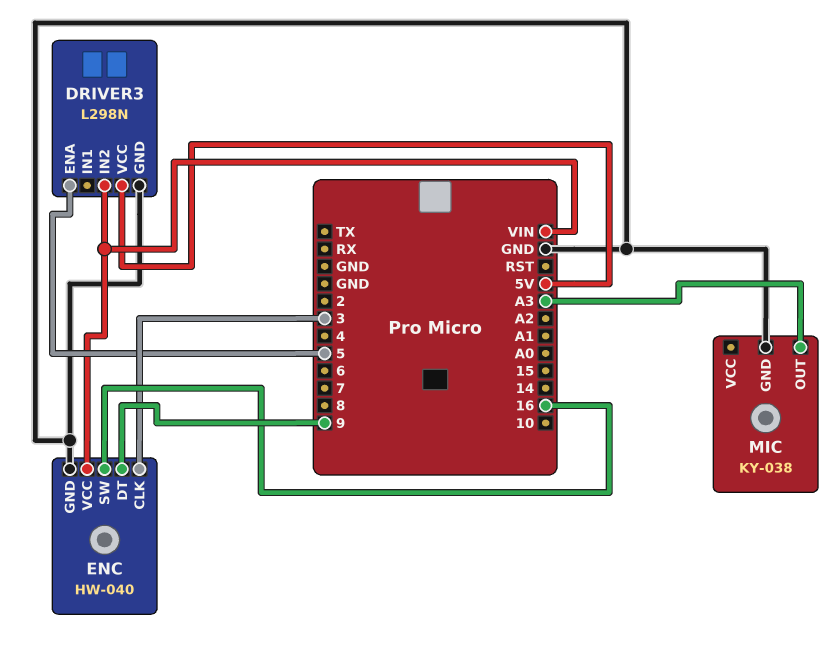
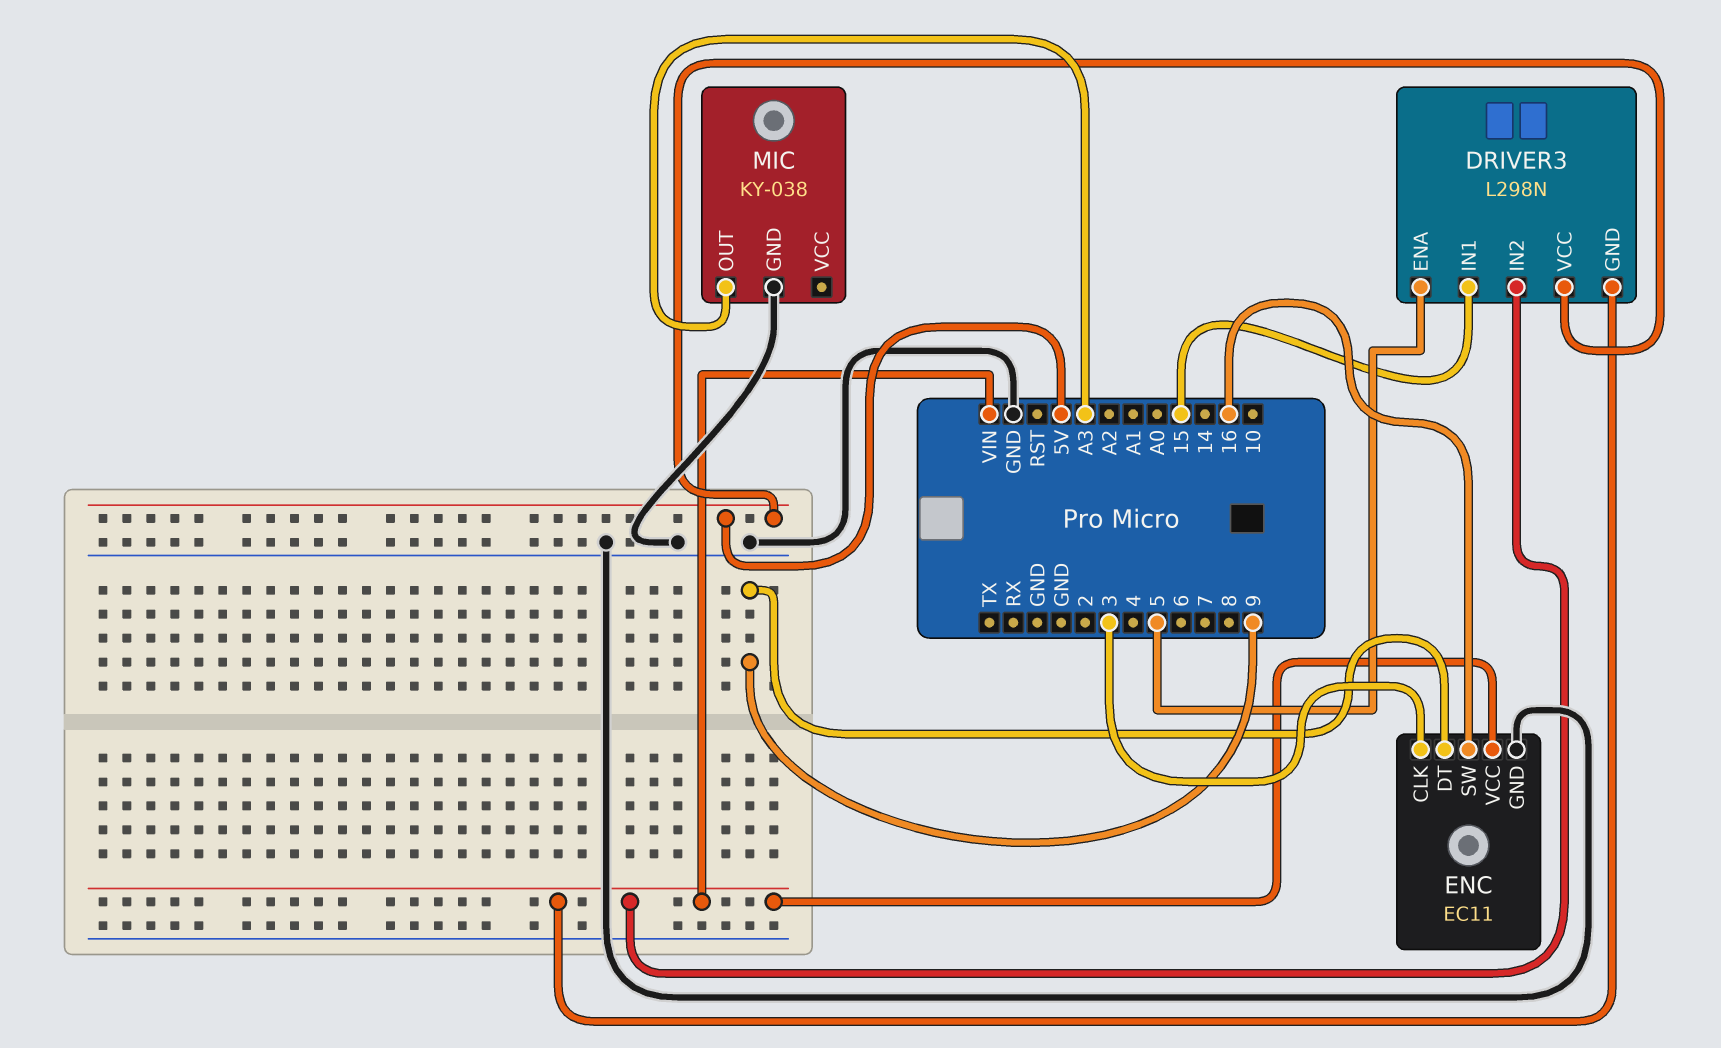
DRIVER3 pin GND: GND -> VIN
DRIVER3 pin IN1: none -> 15
ENC: HW-040 -> EC11

